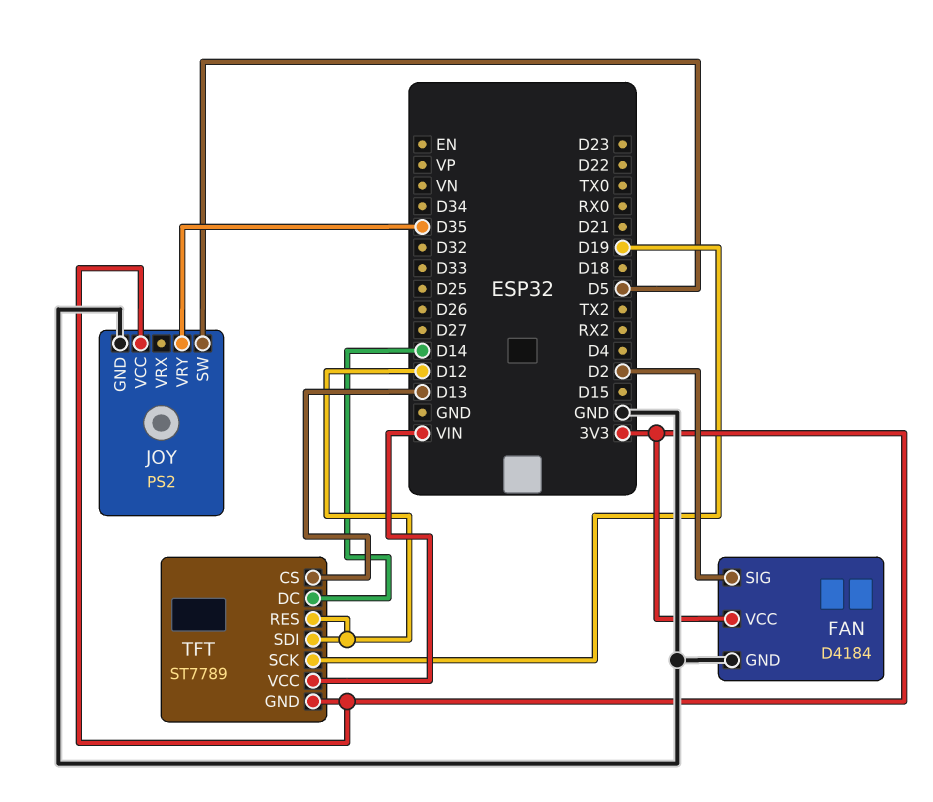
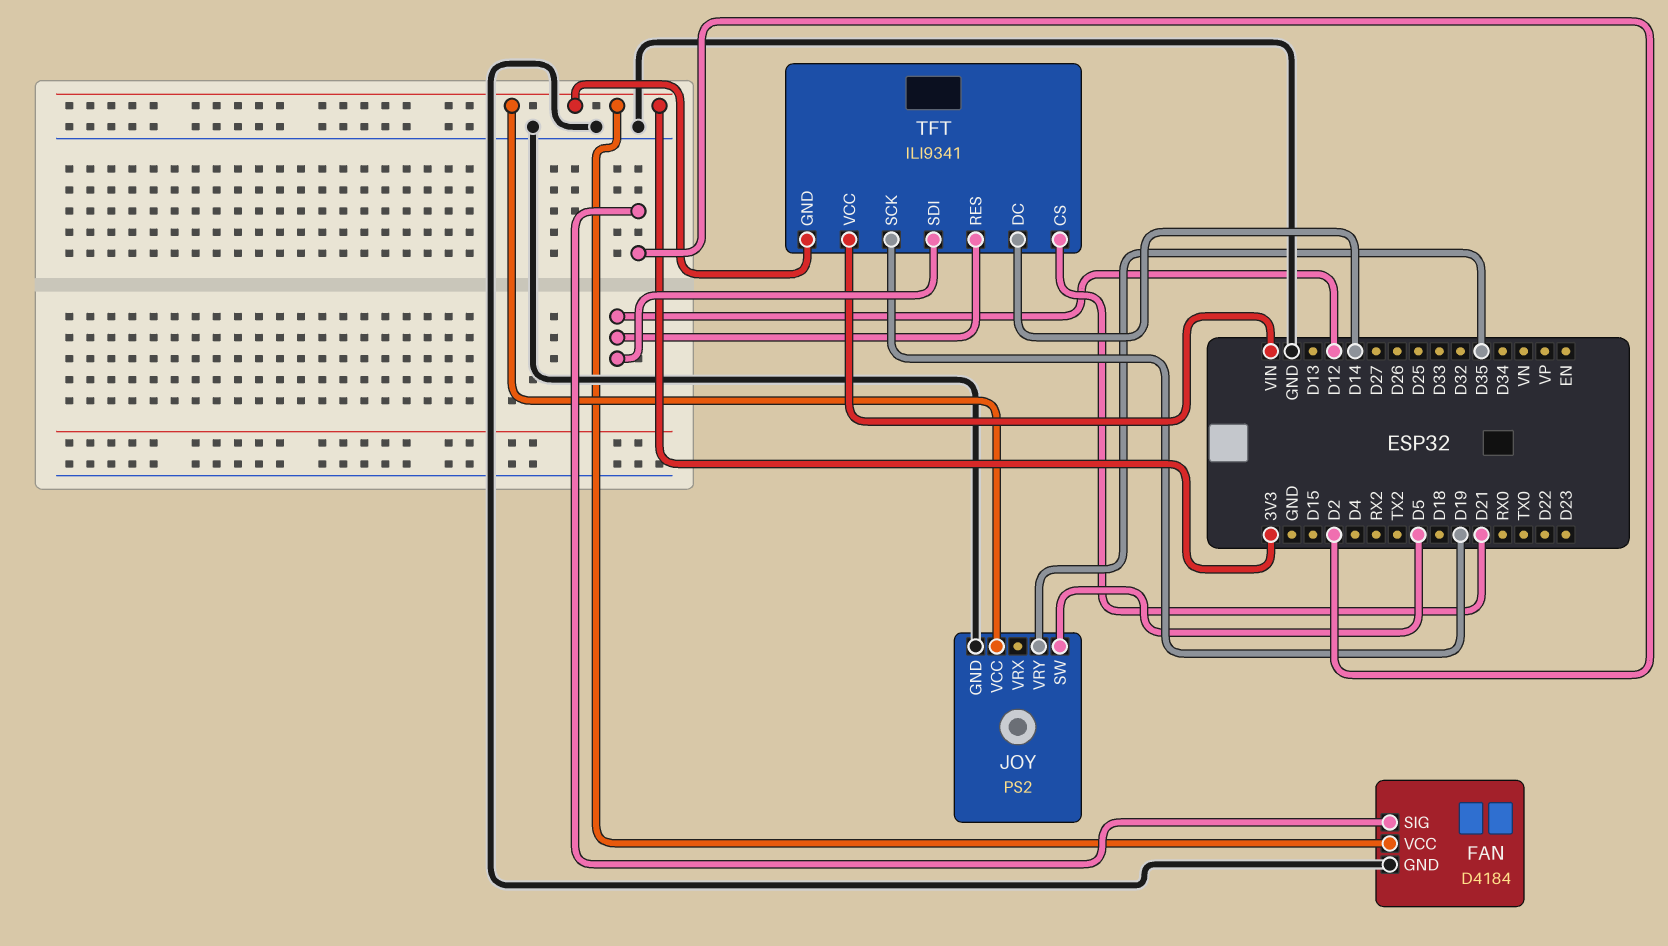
TFT: ST7789 -> ILI9341
TFT pin CS: D13 -> D21

